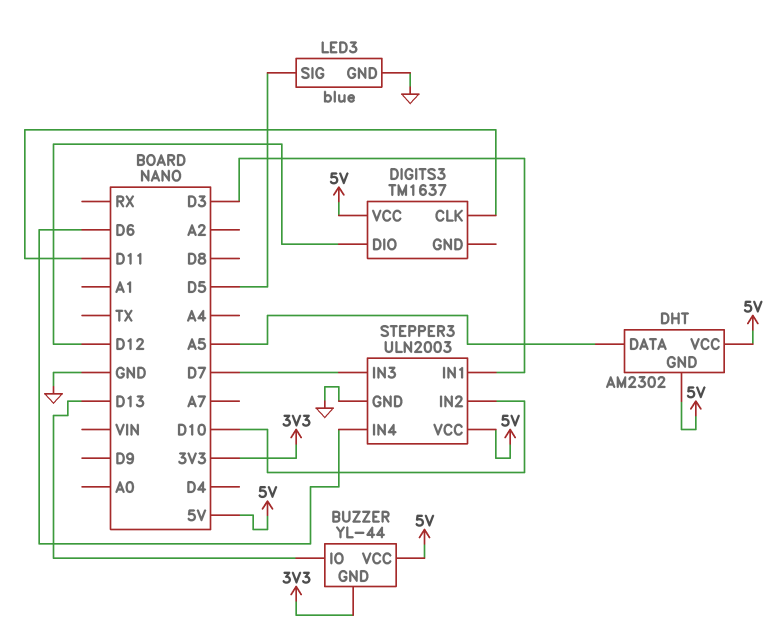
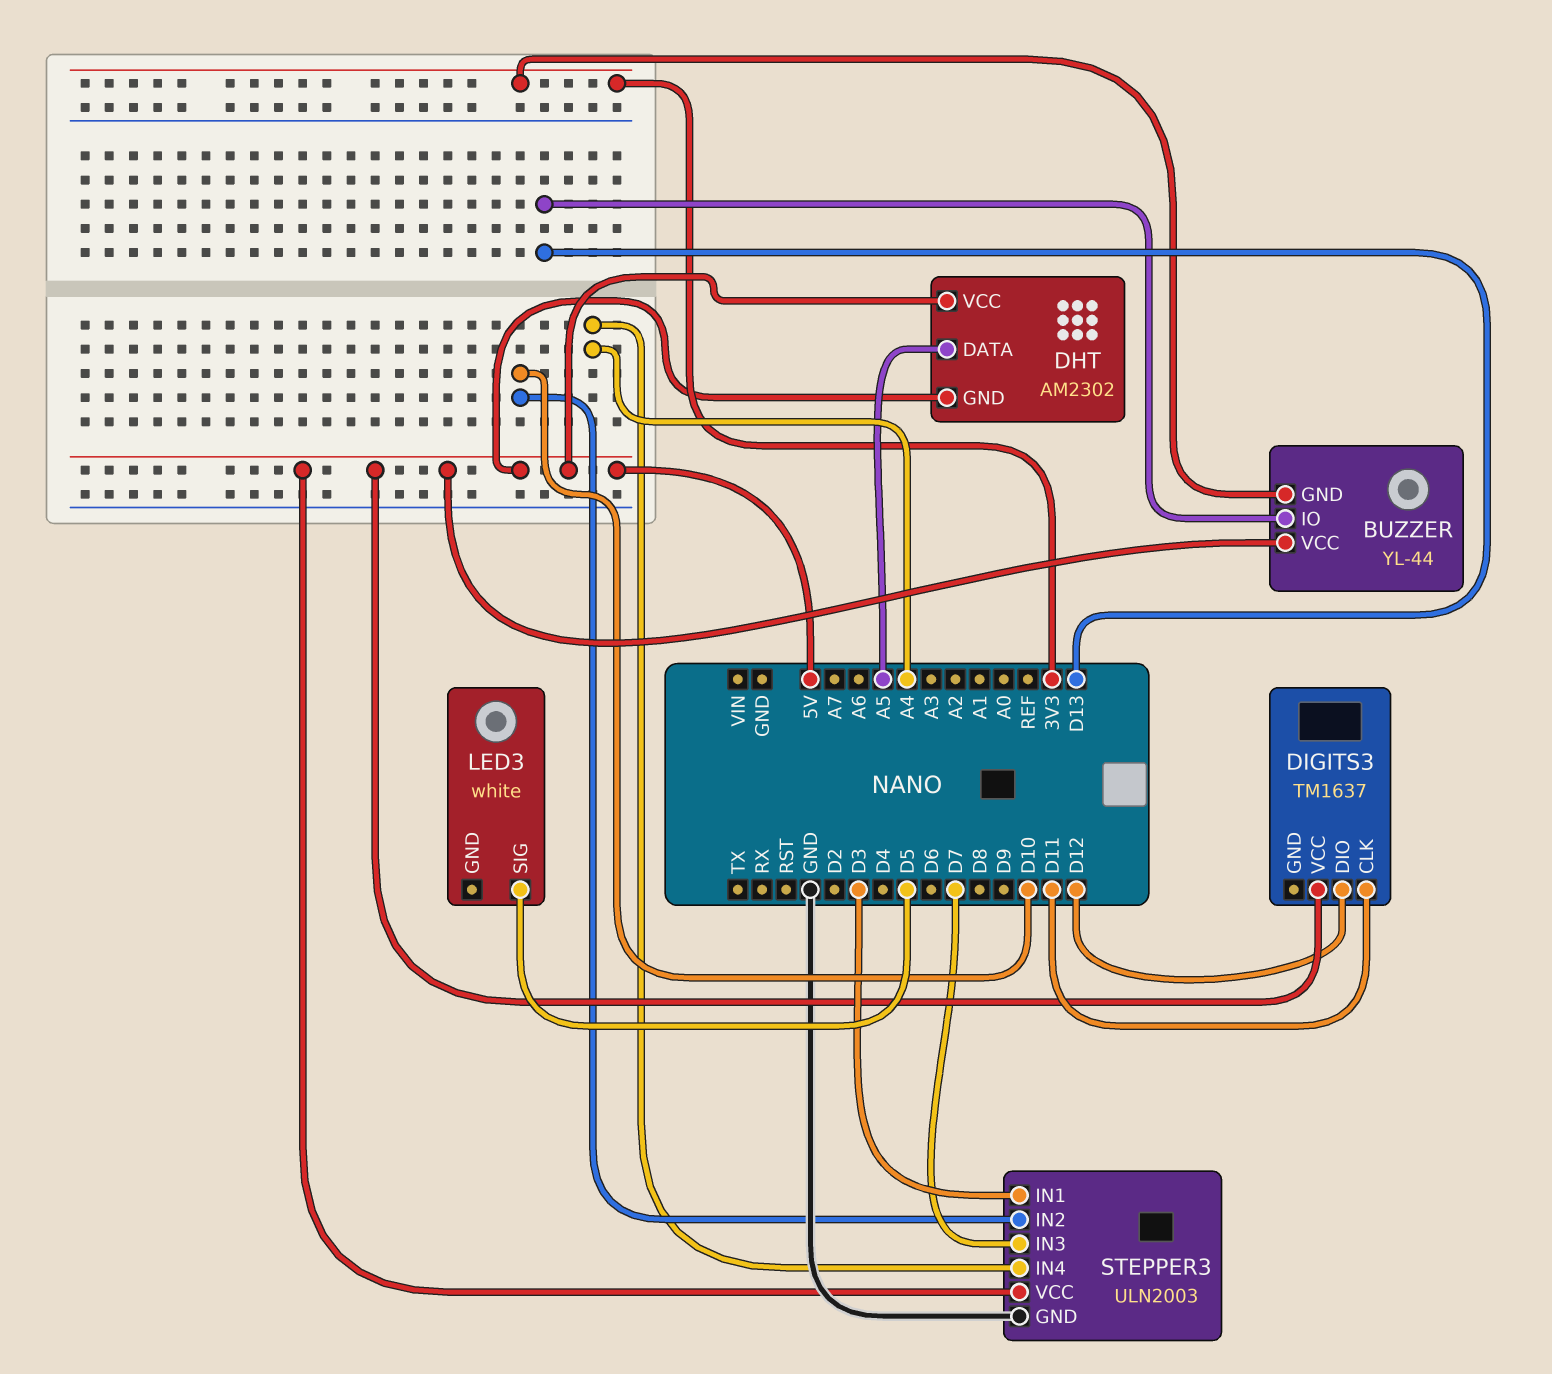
LED3: blue -> white
LED3 pin GND: GND -> none
STEPPER3 pin IN4: D6 -> A4

